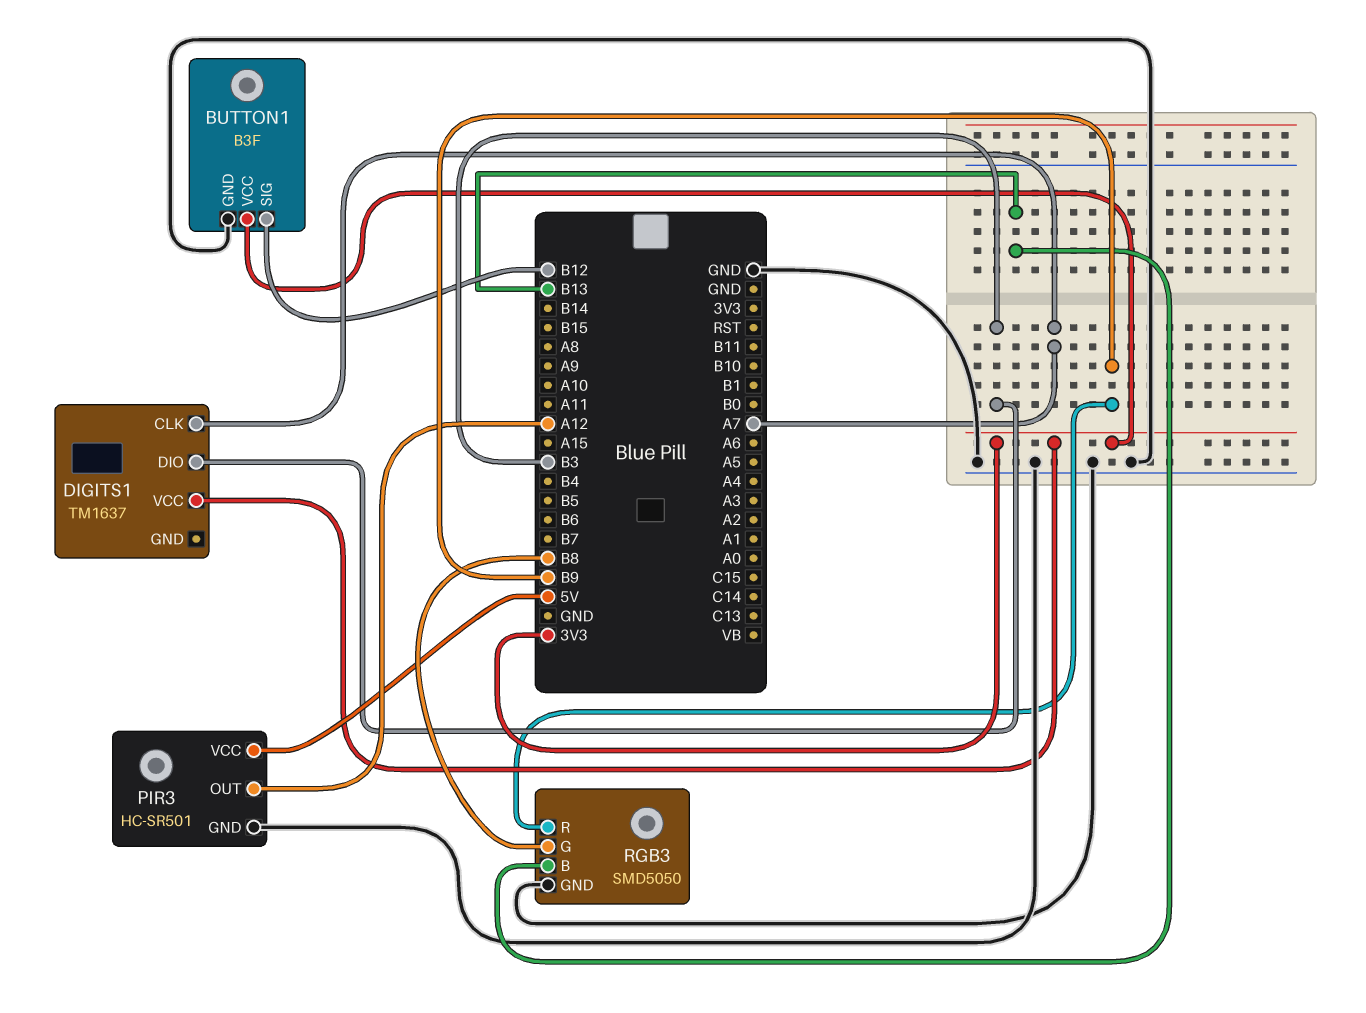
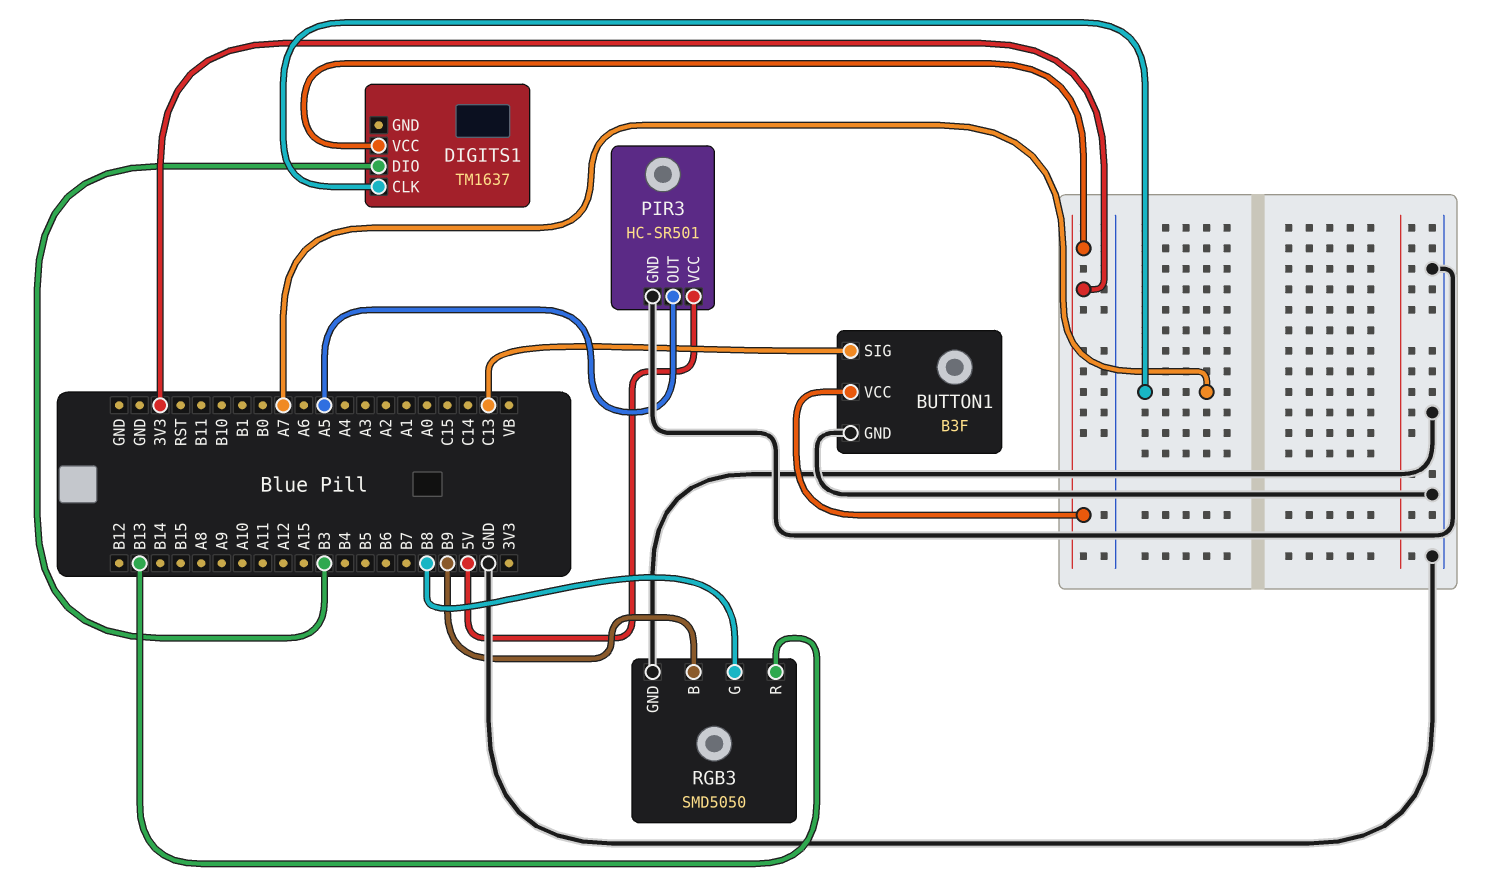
BUTTON1 pin SIG: B12 -> C13
PIR3 pin OUT: A12 -> A5
RGB3 pin B: B13 -> B9
RGB3 pin R: B9 -> B13

